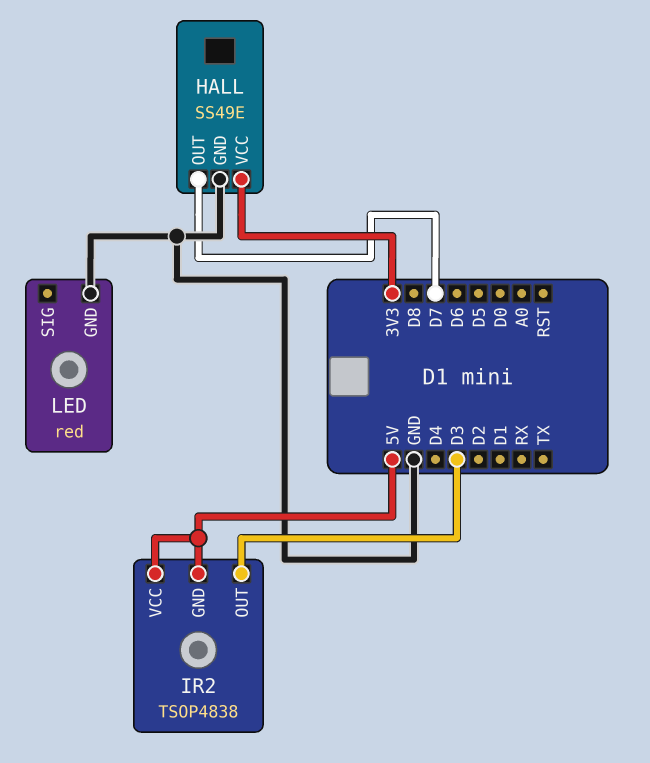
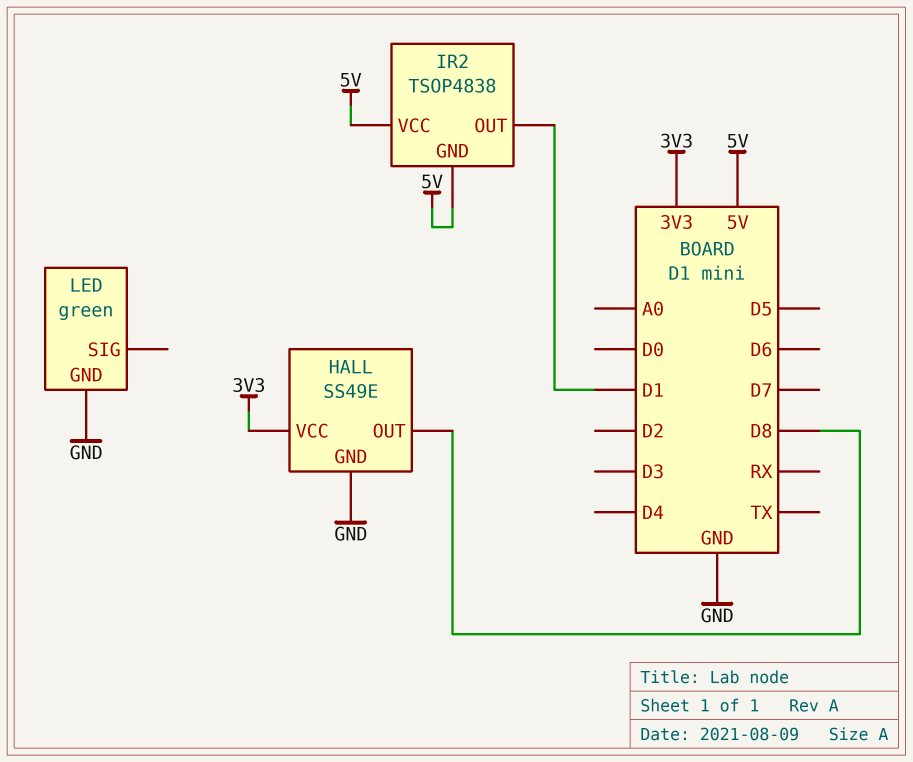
HALL pin OUT: D7 -> D8
IR2 pin OUT: D3 -> D1
LED: red -> green

